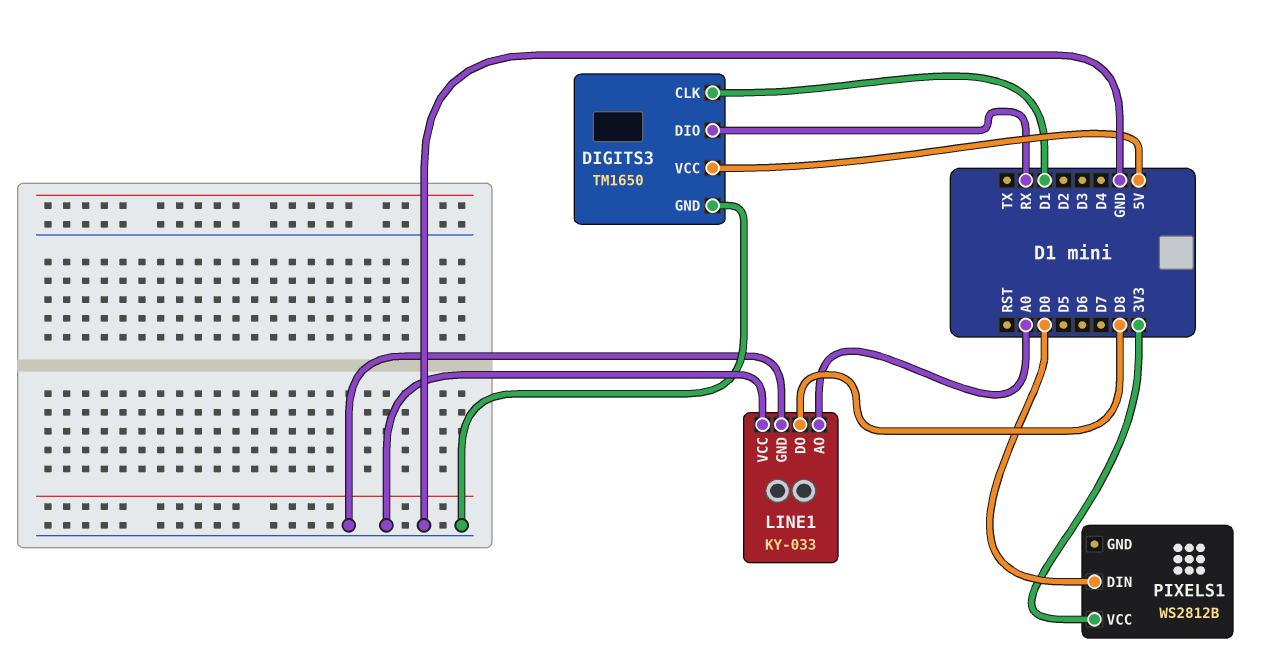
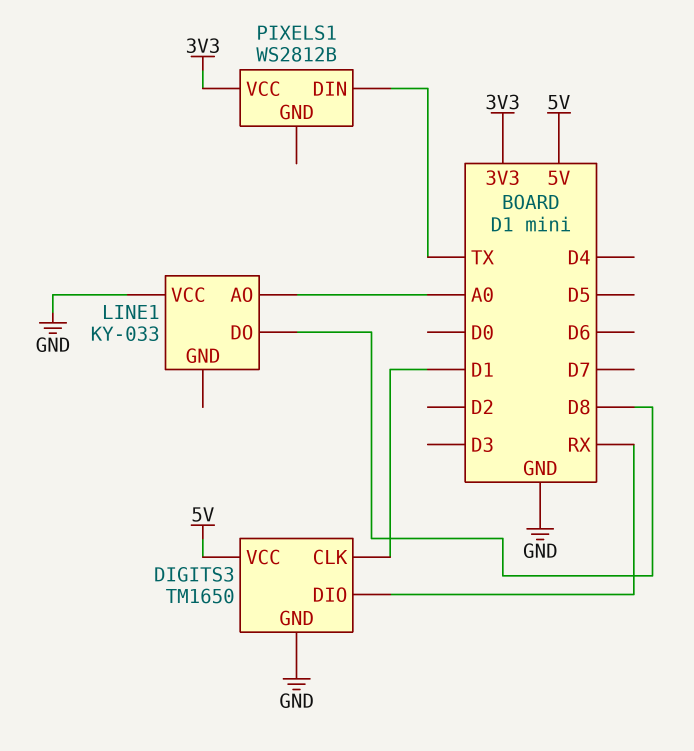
LINE1 pin GND: GND -> none
PIXELS1 pin DIN: D0 -> TX

